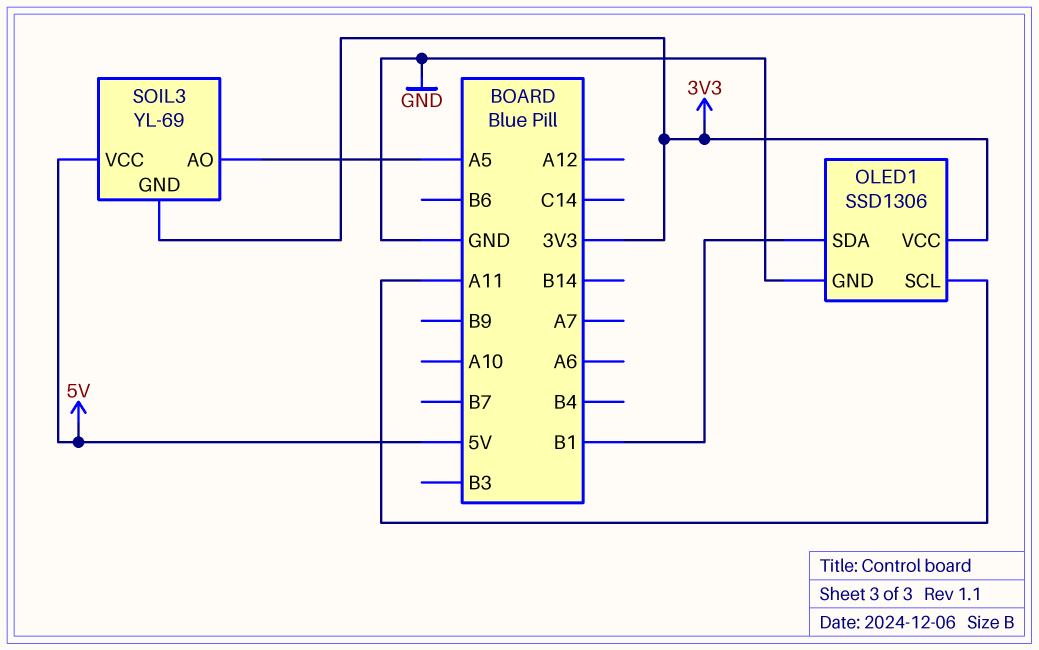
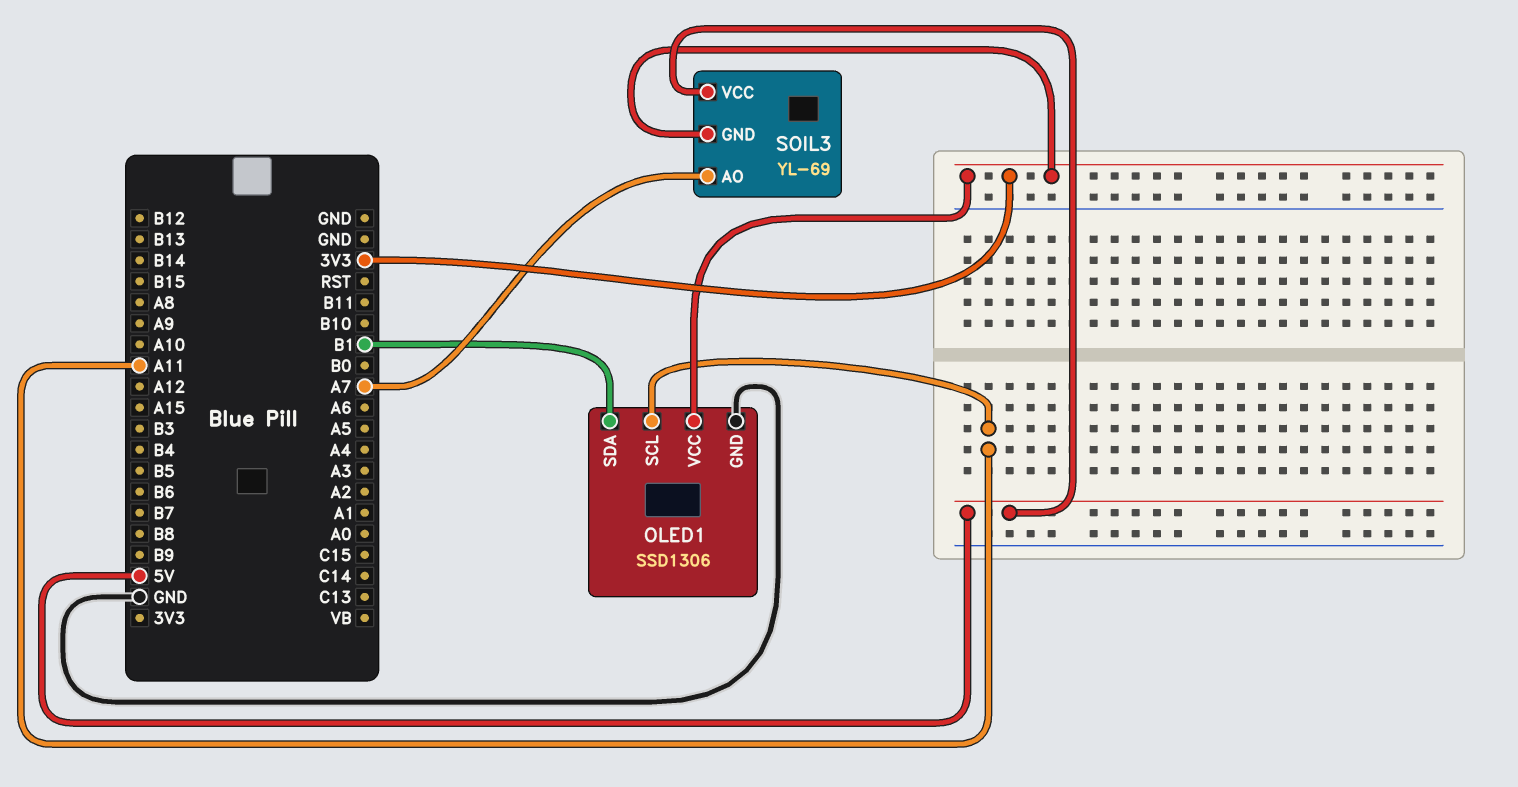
SOIL3 pin AO: A5 -> A7

